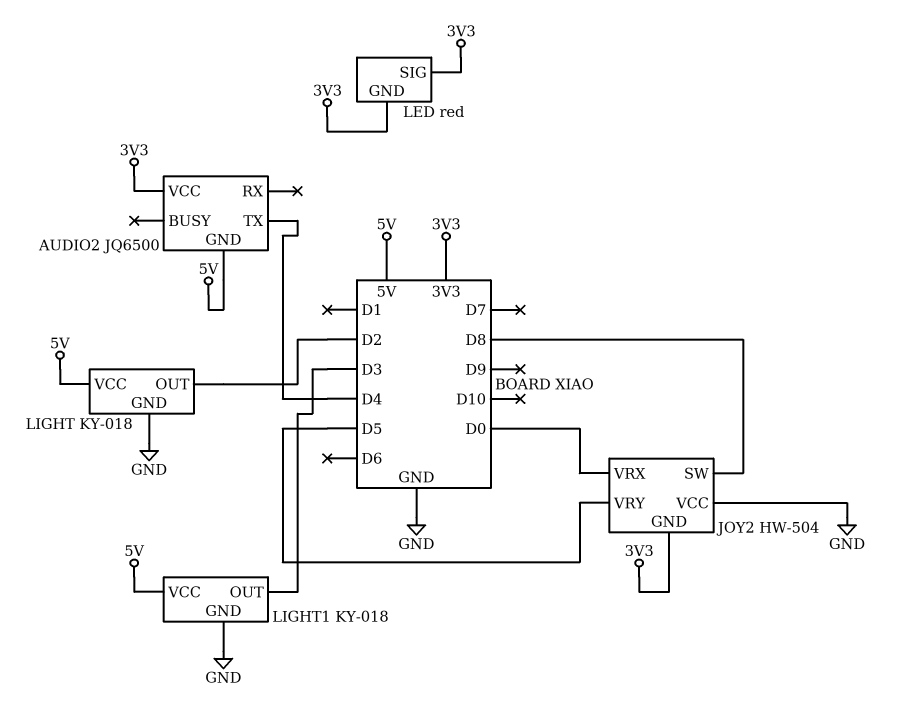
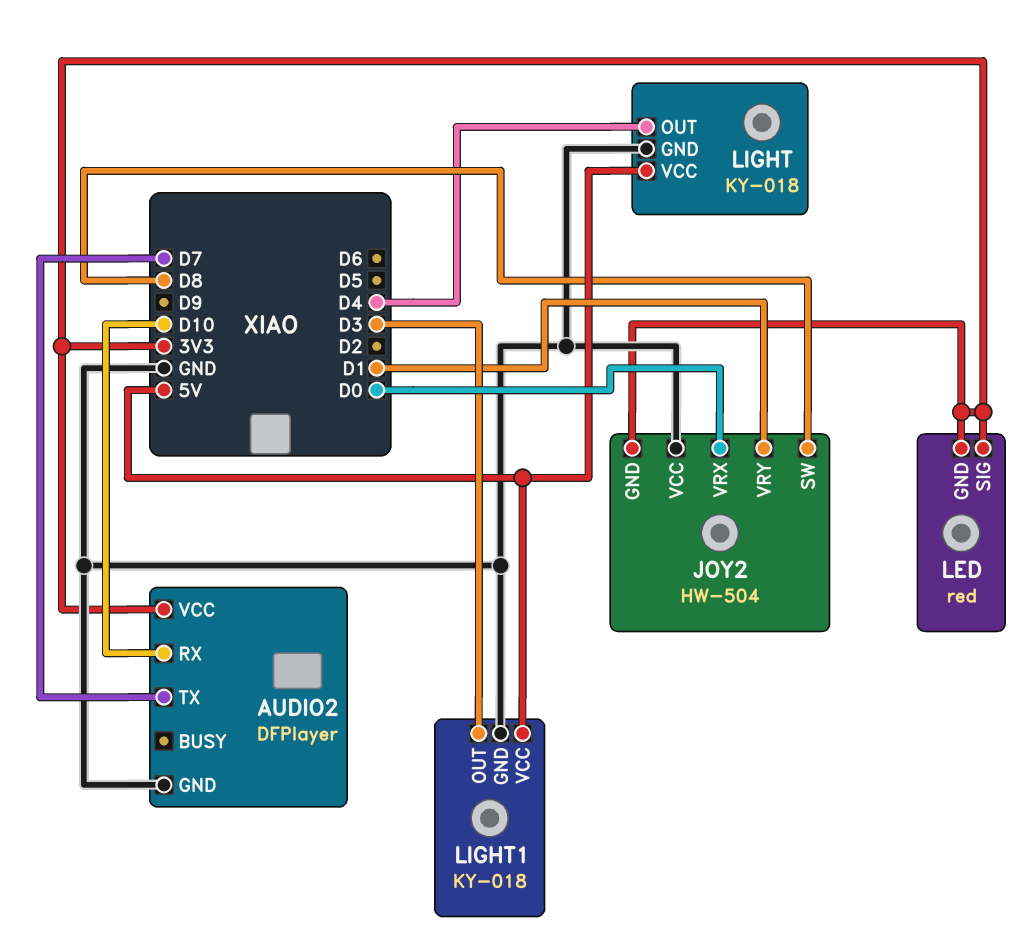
AUDIO2: JQ6500 -> DFPlayer
AUDIO2 pin GND: 5V -> GND
AUDIO2 pin RX: none -> D10
AUDIO2 pin TX: D4 -> D7
JOY2 pin VRY: D5 -> D1
LIGHT pin OUT: D2 -> D4

